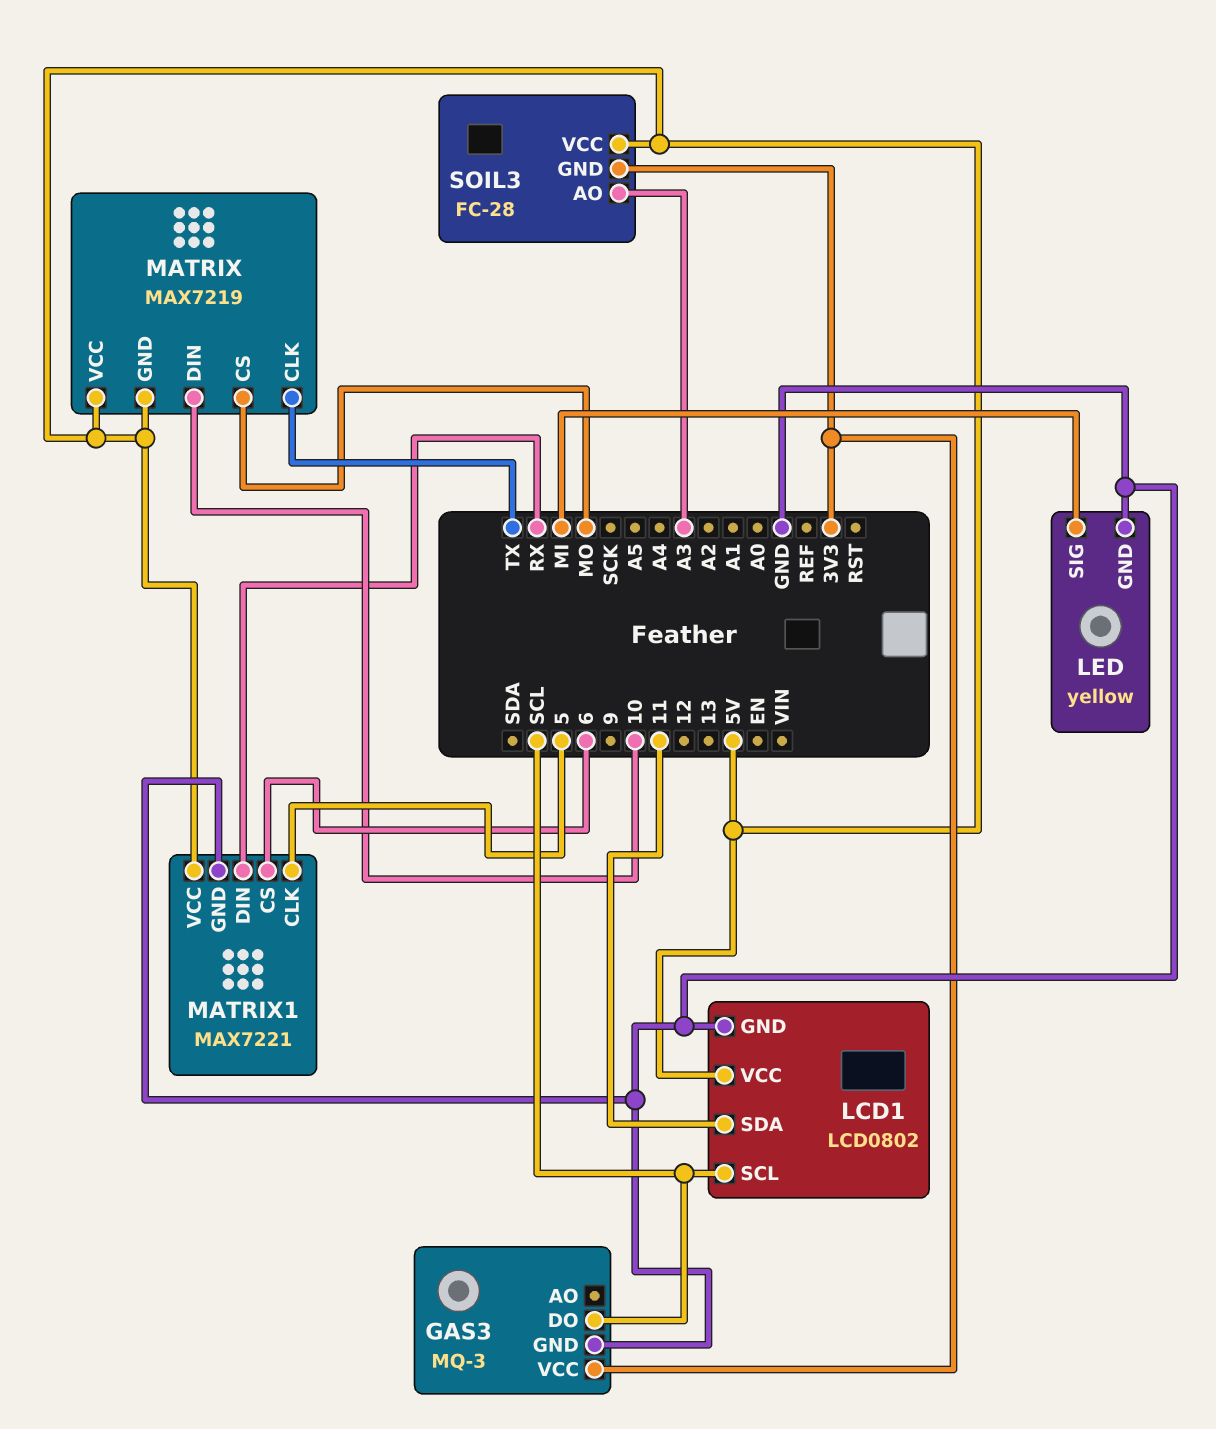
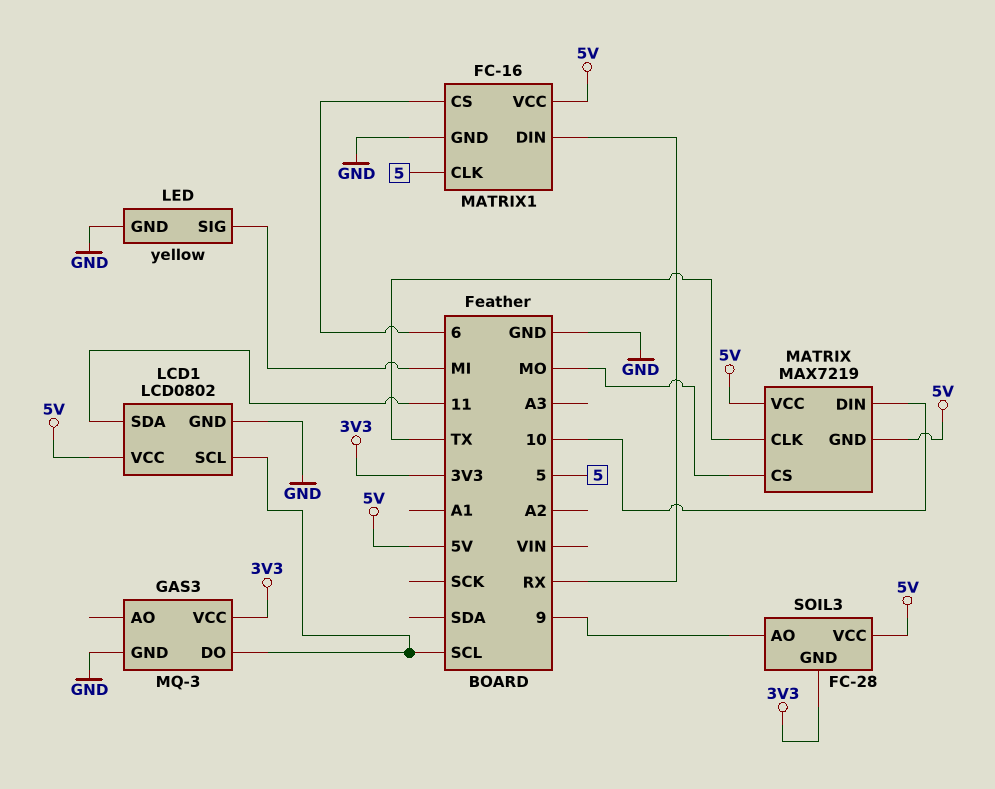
MATRIX1: MAX7221 -> FC-16
SOIL3 pin AO: A3 -> 9

